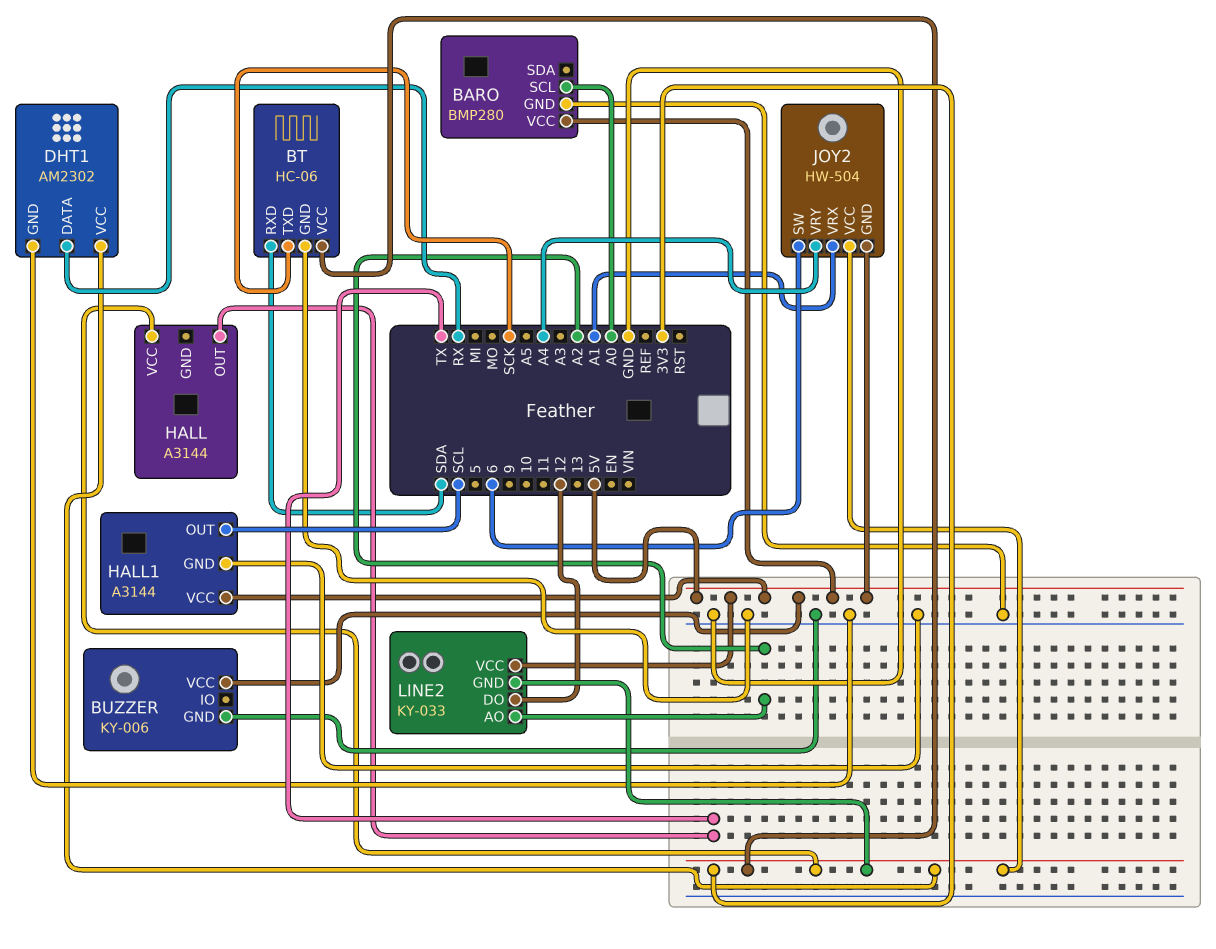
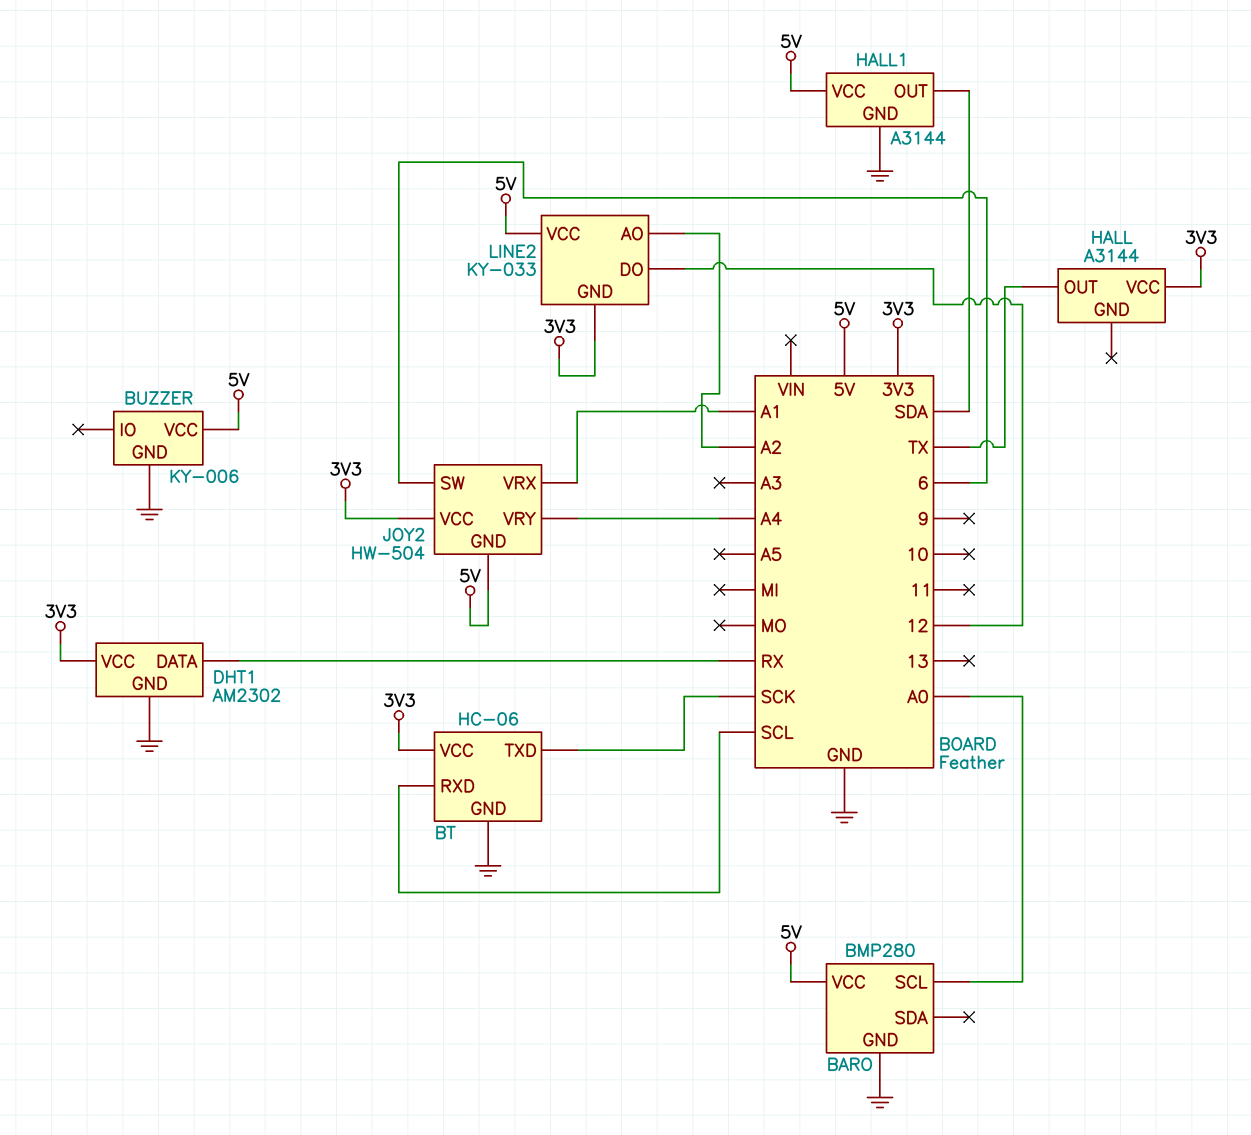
BT pin RXD: SDA -> SCL
HALL1 pin OUT: SCL -> SDA

